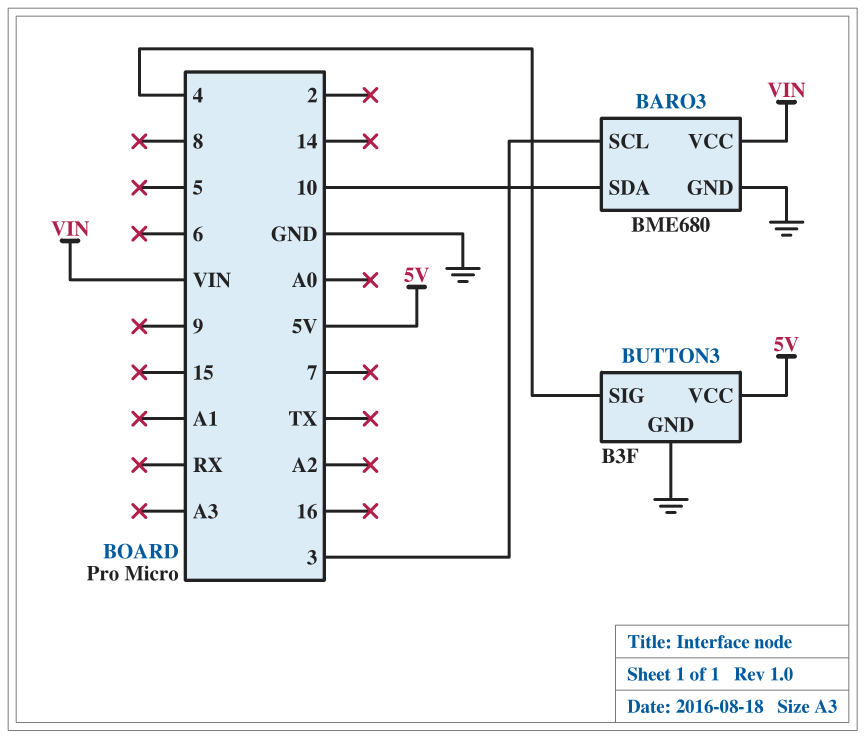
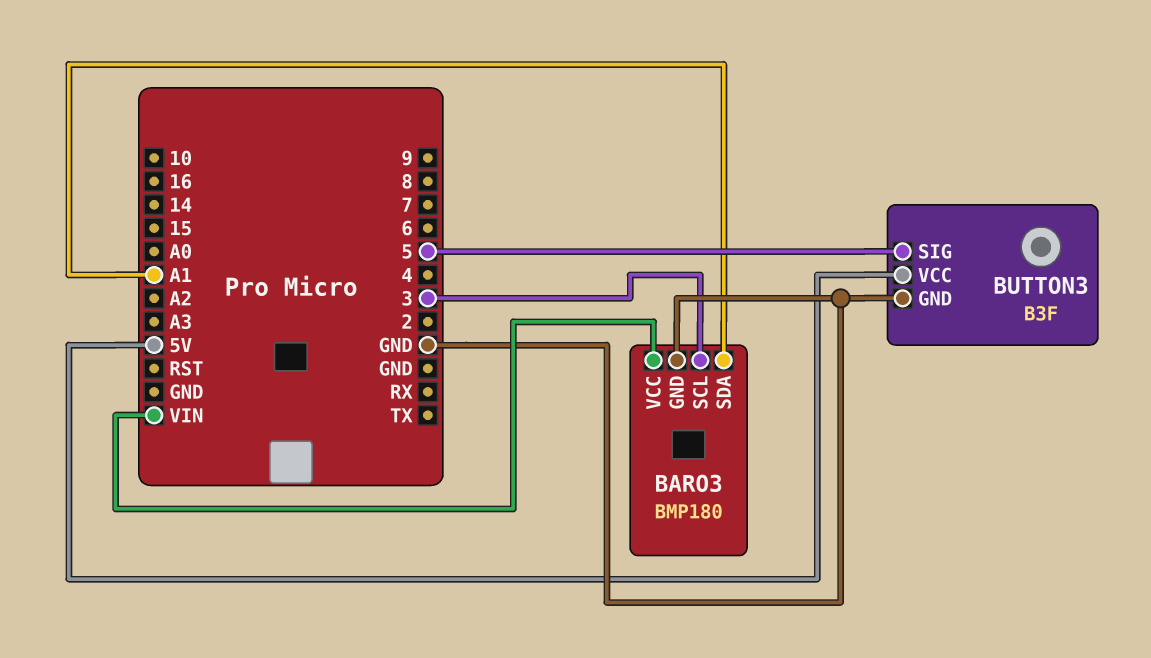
BARO3: BME680 -> BMP180
BARO3 pin SDA: 10 -> A1
BUTTON3 pin SIG: 4 -> 5

